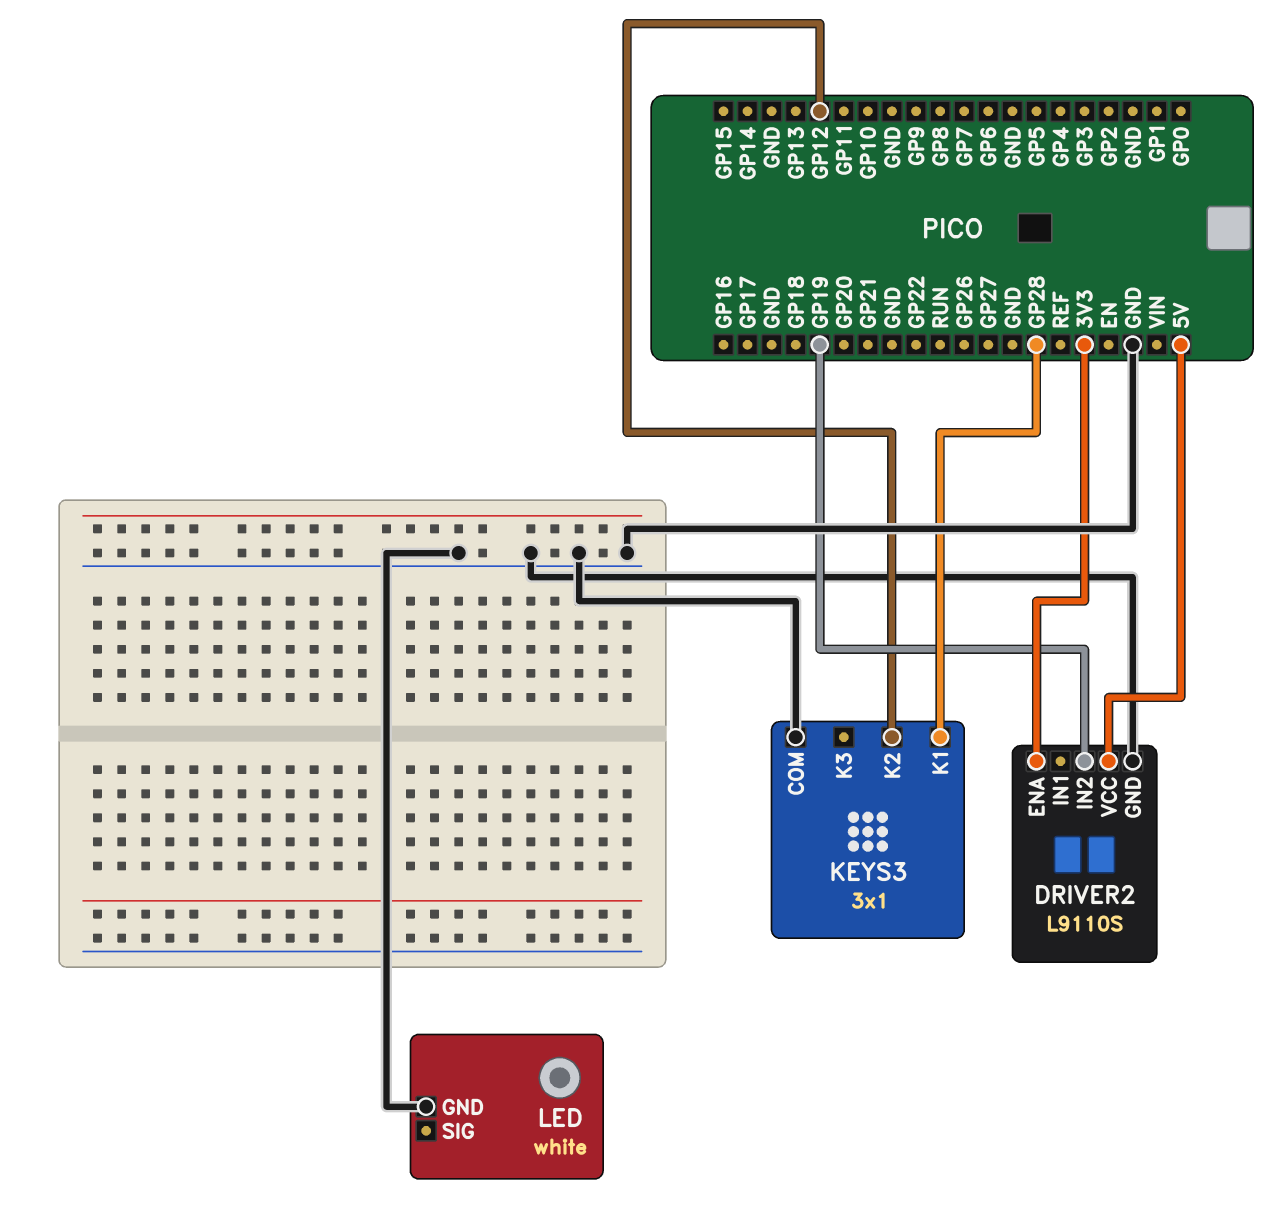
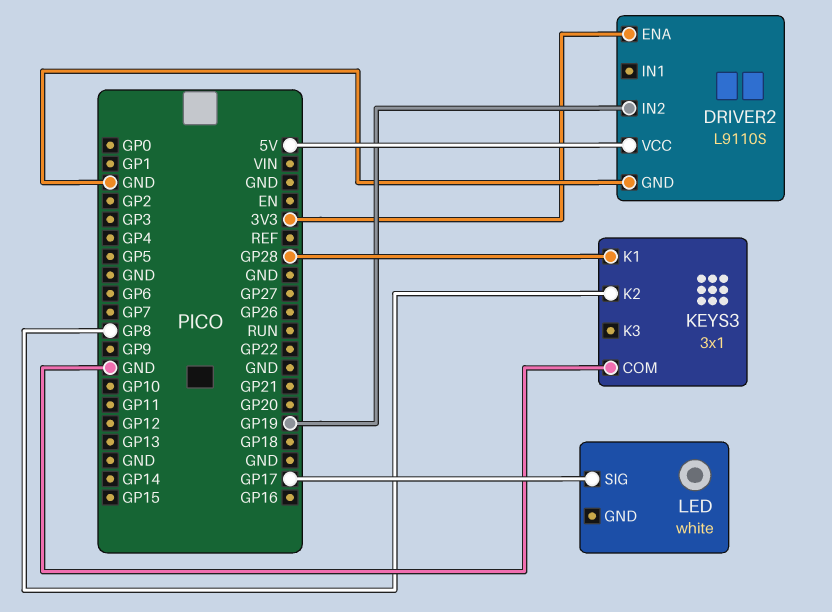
KEYS3 pin K2: GP12 -> GP8
LED pin GND: GND -> none
LED pin SIG: none -> GP17

